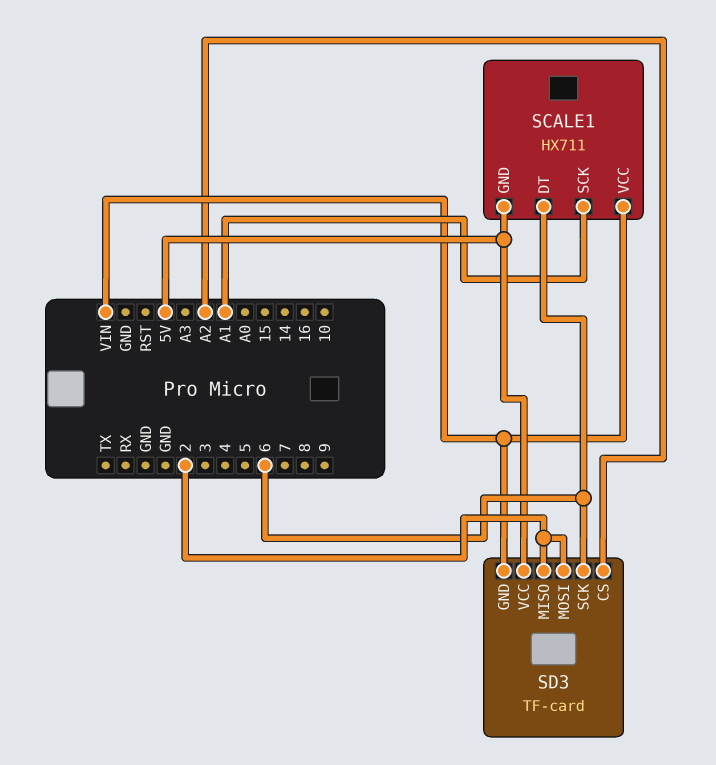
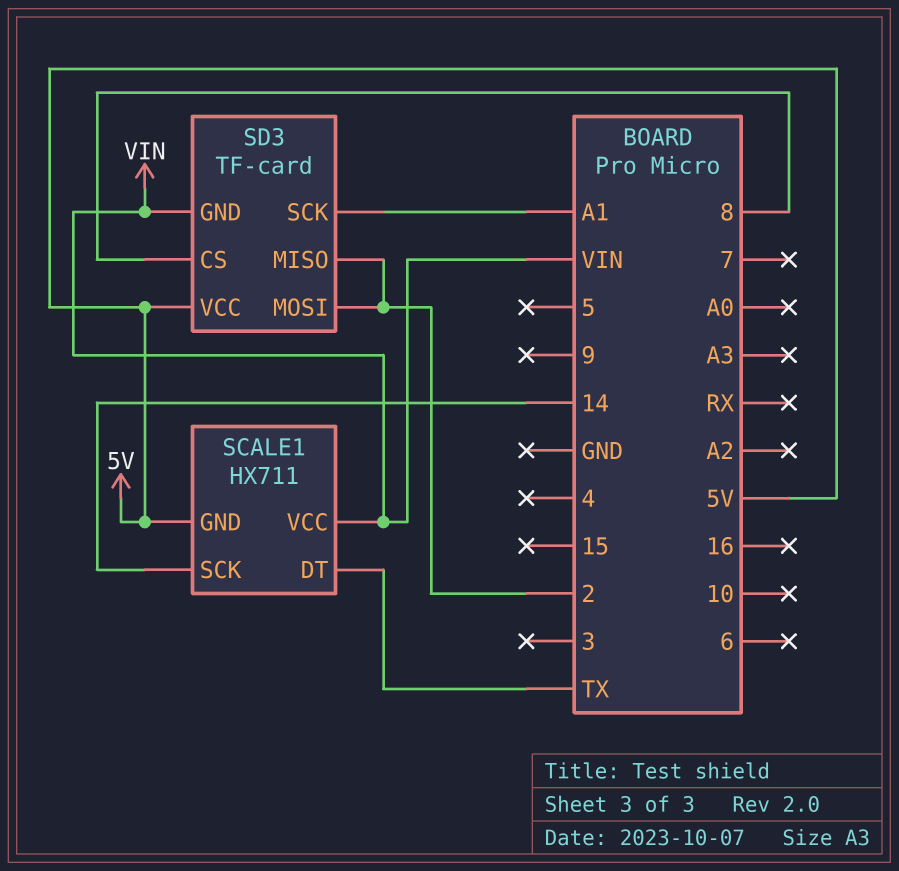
SCALE1 pin DT: 6 -> TX
SCALE1 pin SCK: A1 -> 14
SD3 pin CS: A2 -> 8
SD3 pin SCK: 6 -> A1

